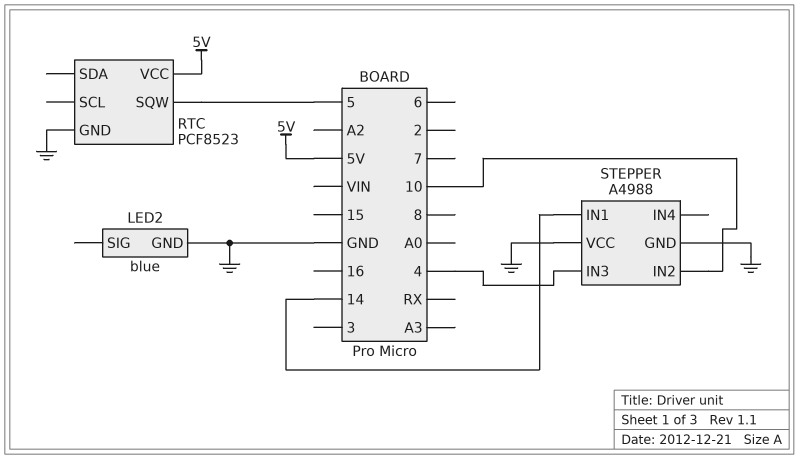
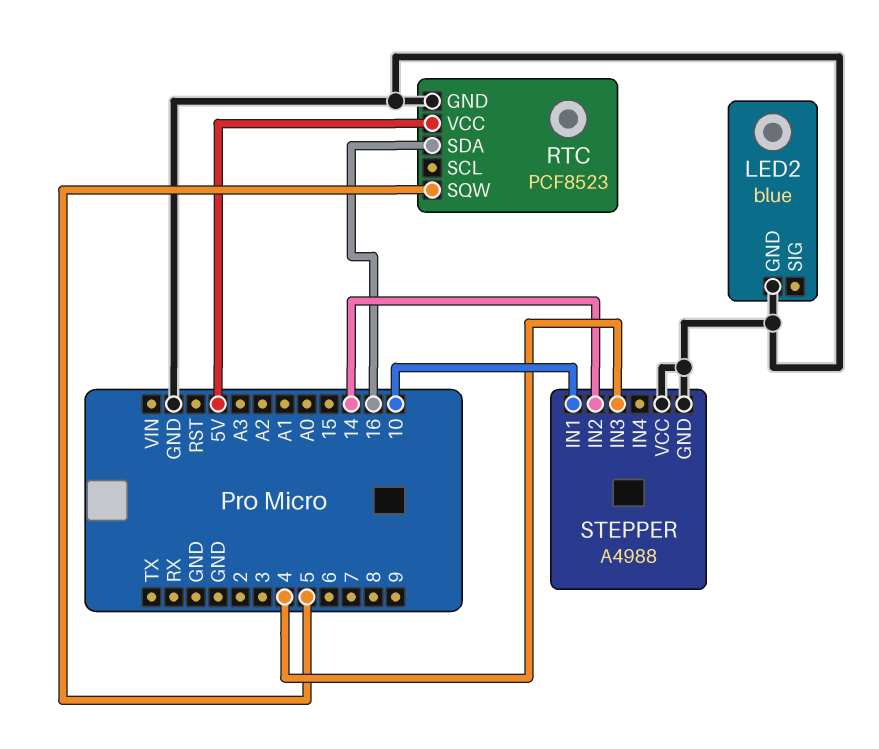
RTC pin SDA: none -> 16
STEPPER pin IN1: 14 -> 10
STEPPER pin IN2: 10 -> 14

